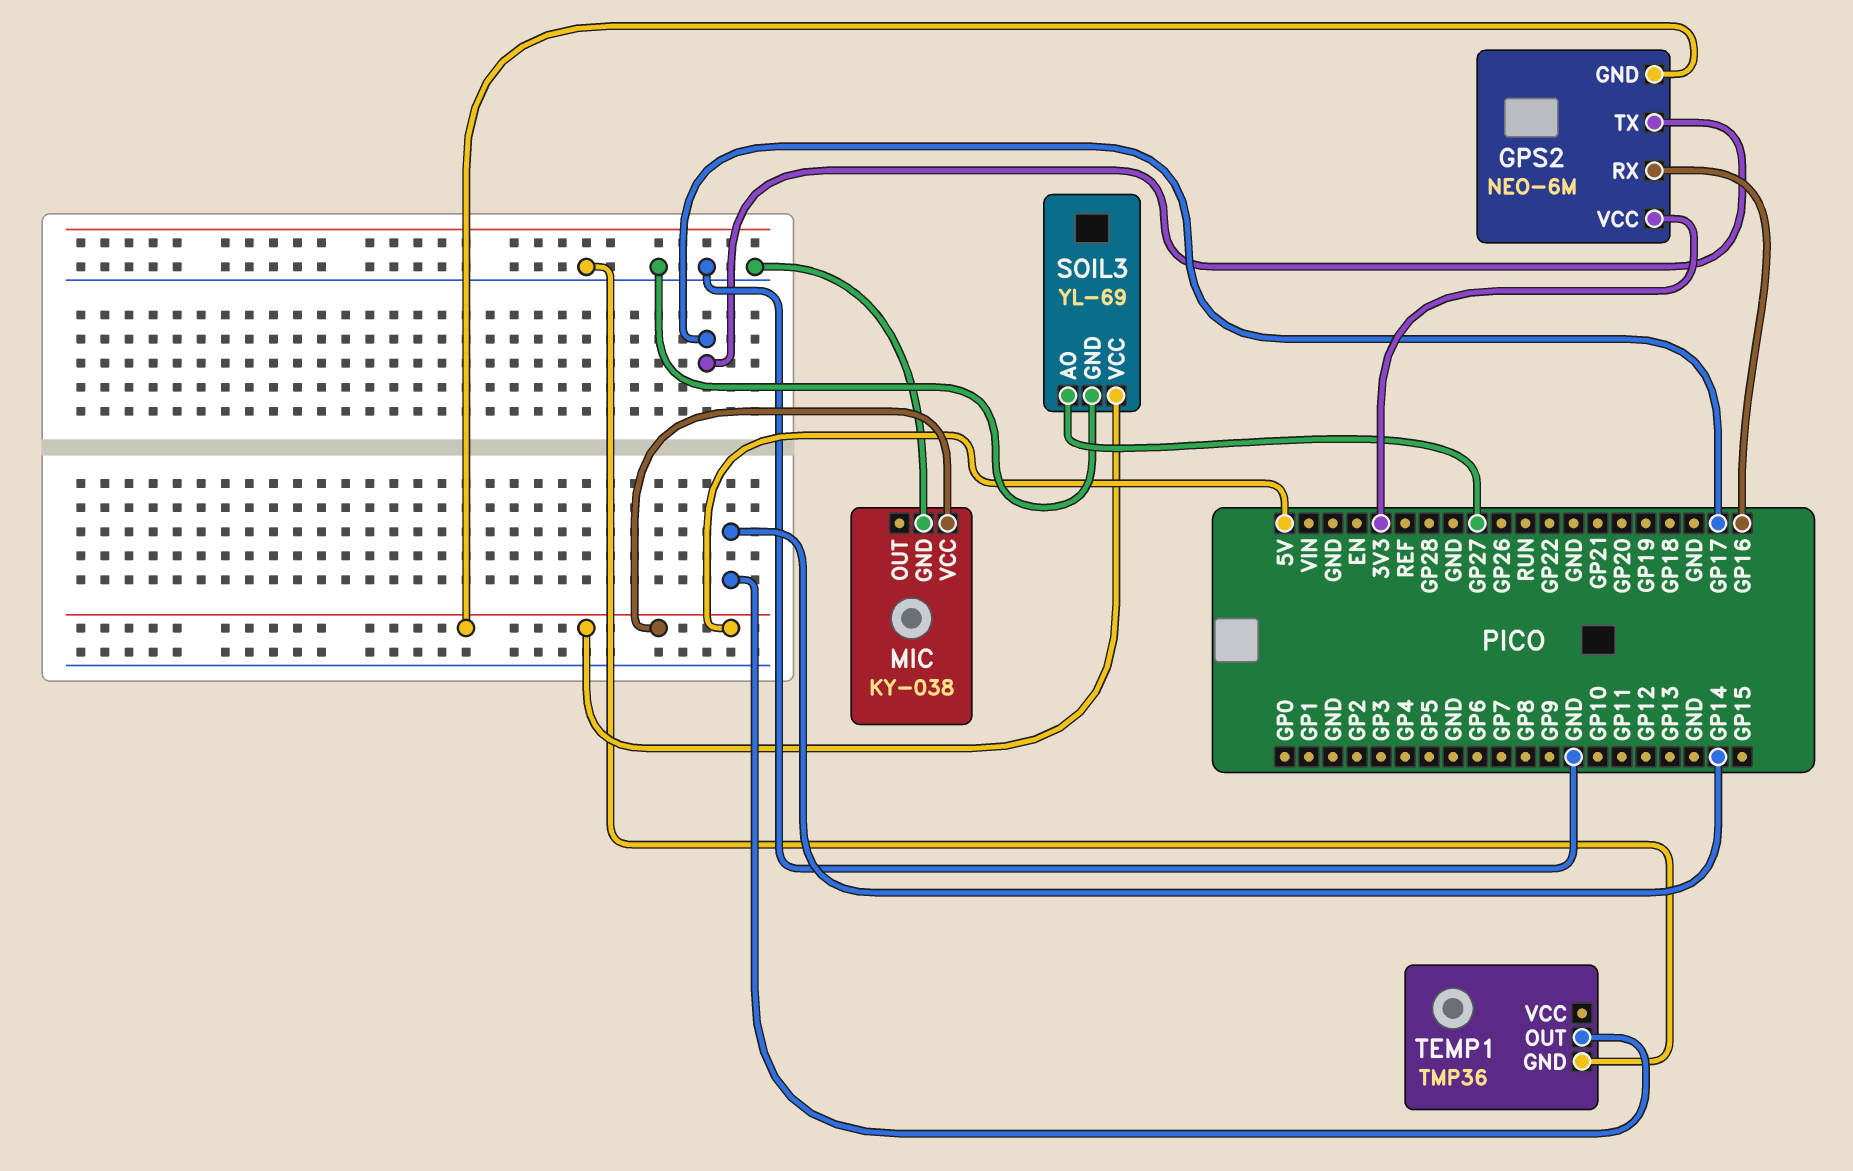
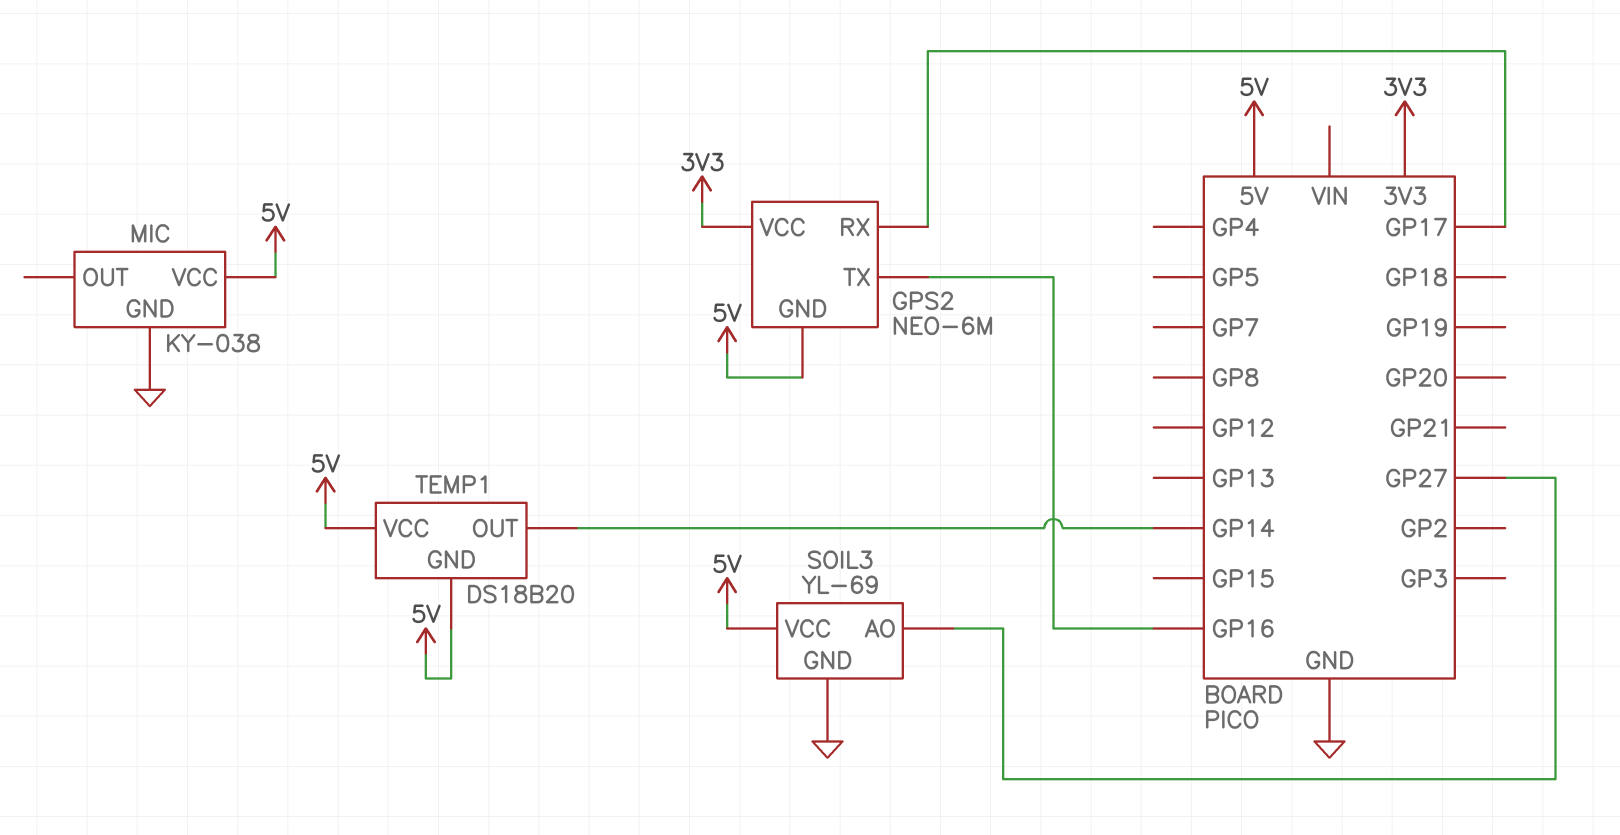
GPS2 pin RX: GP16 -> GP17
GPS2 pin TX: GP17 -> GP16
TEMP1: TMP36 -> DS18B20
TEMP1 pin GND: GND -> 5V
TEMP1 pin VCC: none -> 5V

